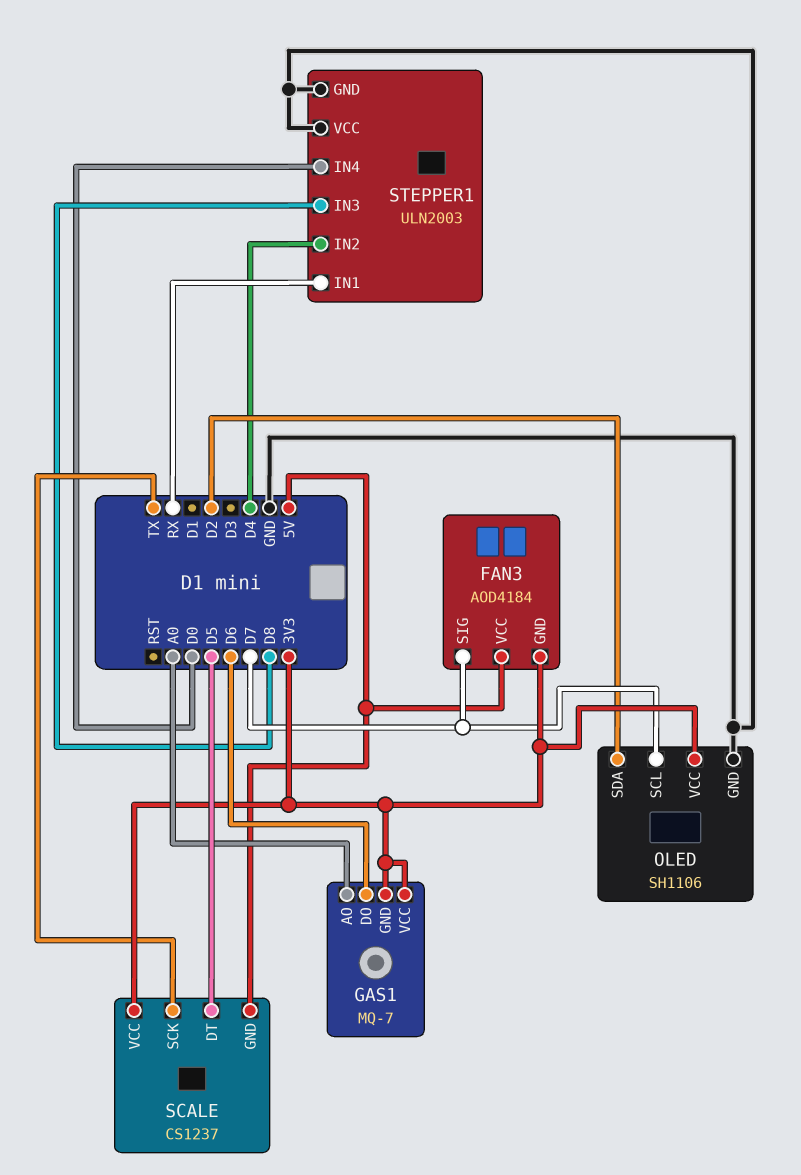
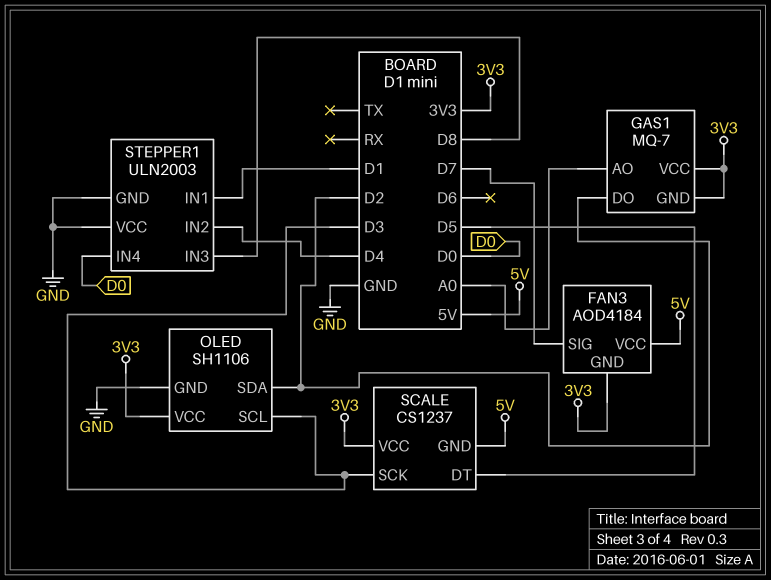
GAS1 pin DO: D6 -> D2
OLED pin SCL: D7 -> D3
SCALE pin SCK: TX -> D3
STEPPER1 pin IN1: RX -> D1

